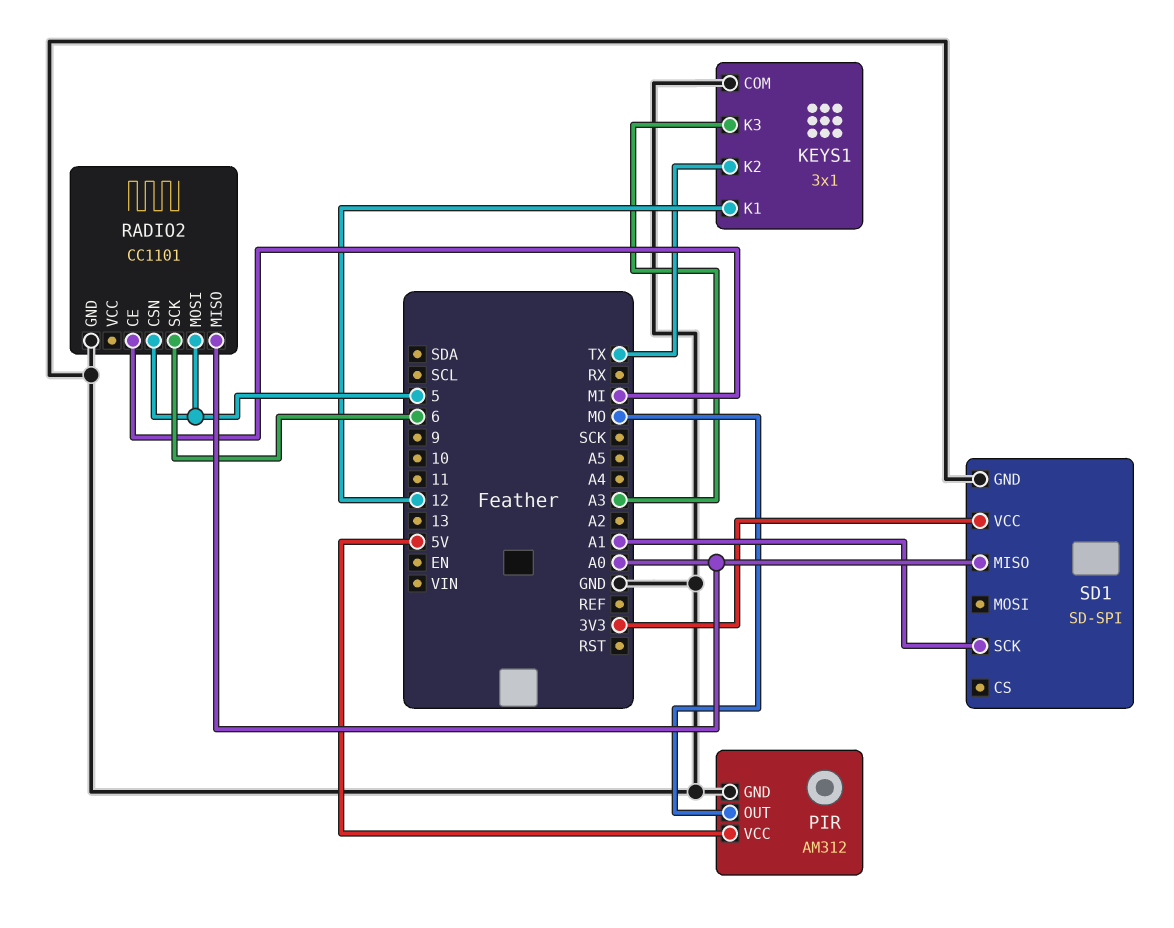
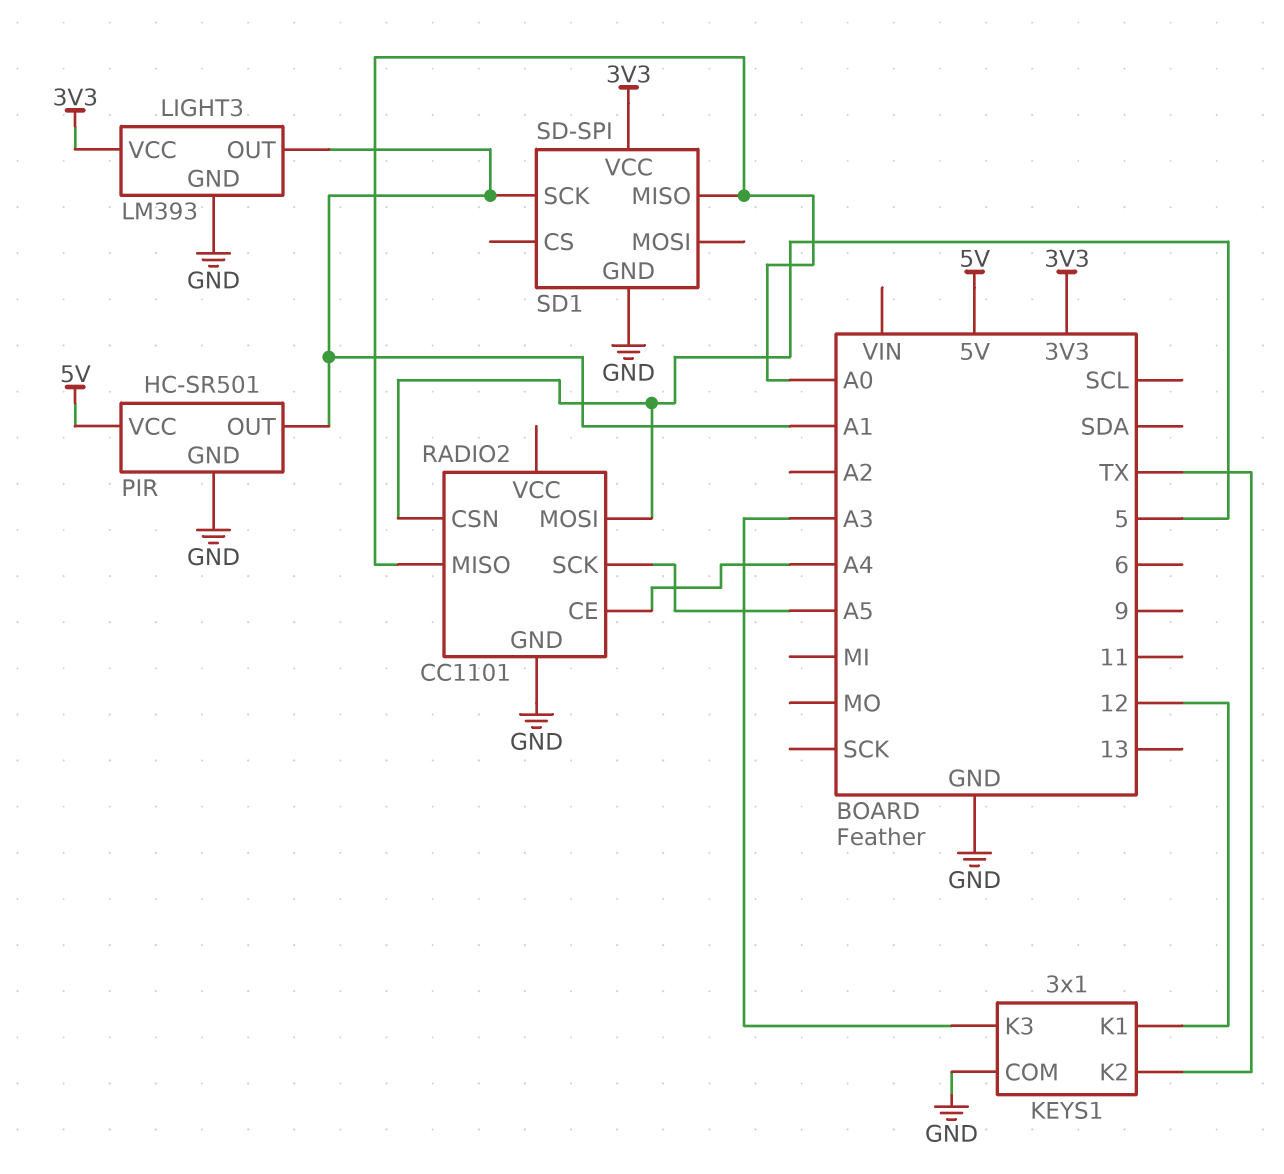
LIGHT3: none -> LM393
LIGHT3 pin GND: none -> GND
LIGHT3 pin OUT: none -> A1
LIGHT3 pin VCC: none -> 3V3
PIR: AM312 -> HC-SR501
PIR pin OUT: MO -> A1
RADIO2 pin CE: MI -> A4
RADIO2 pin SCK: 6 -> A5

